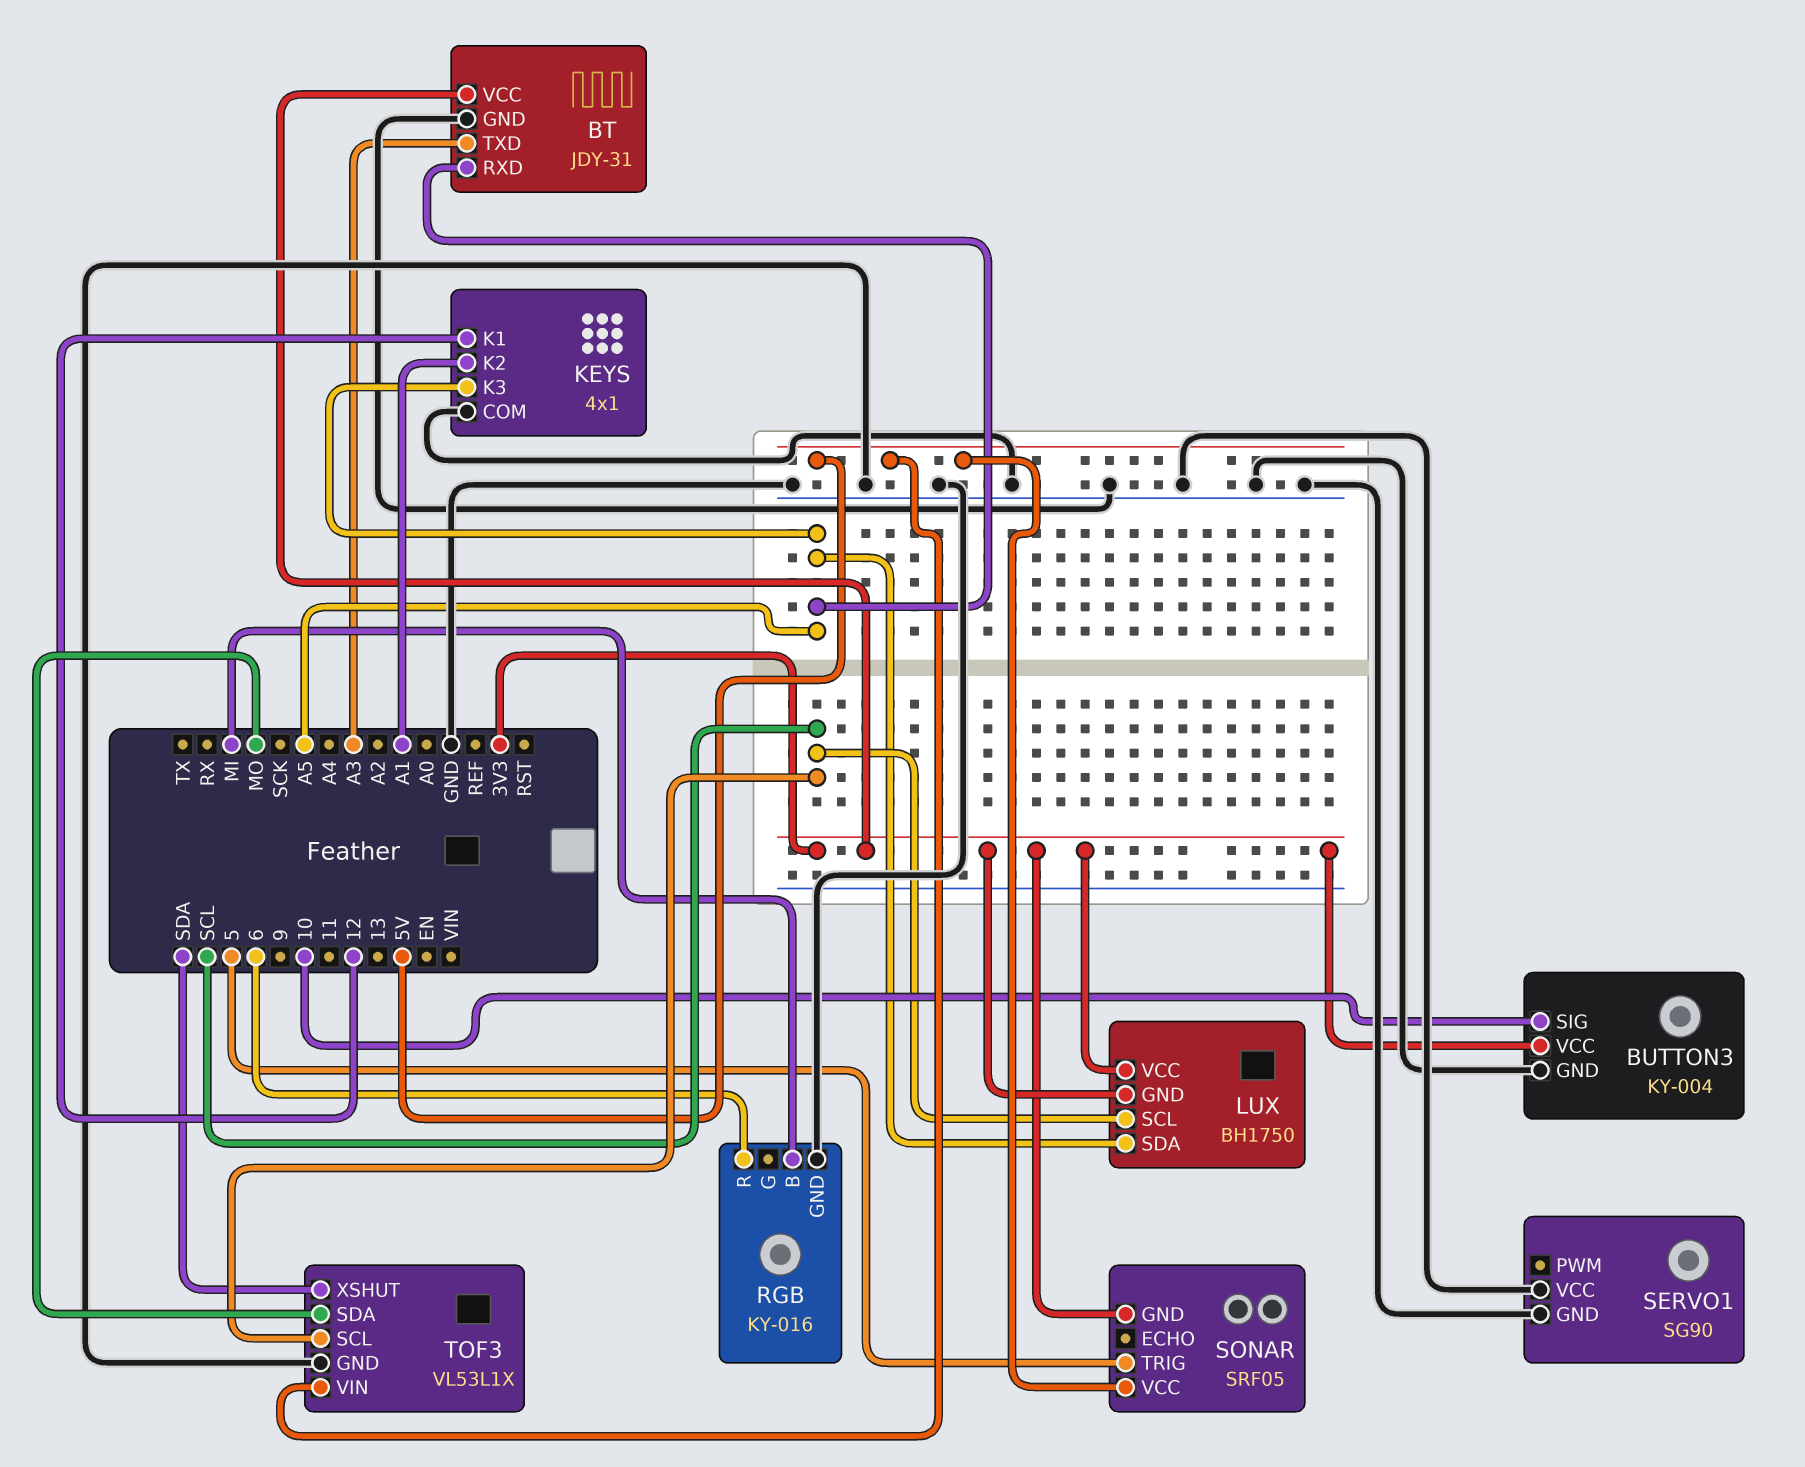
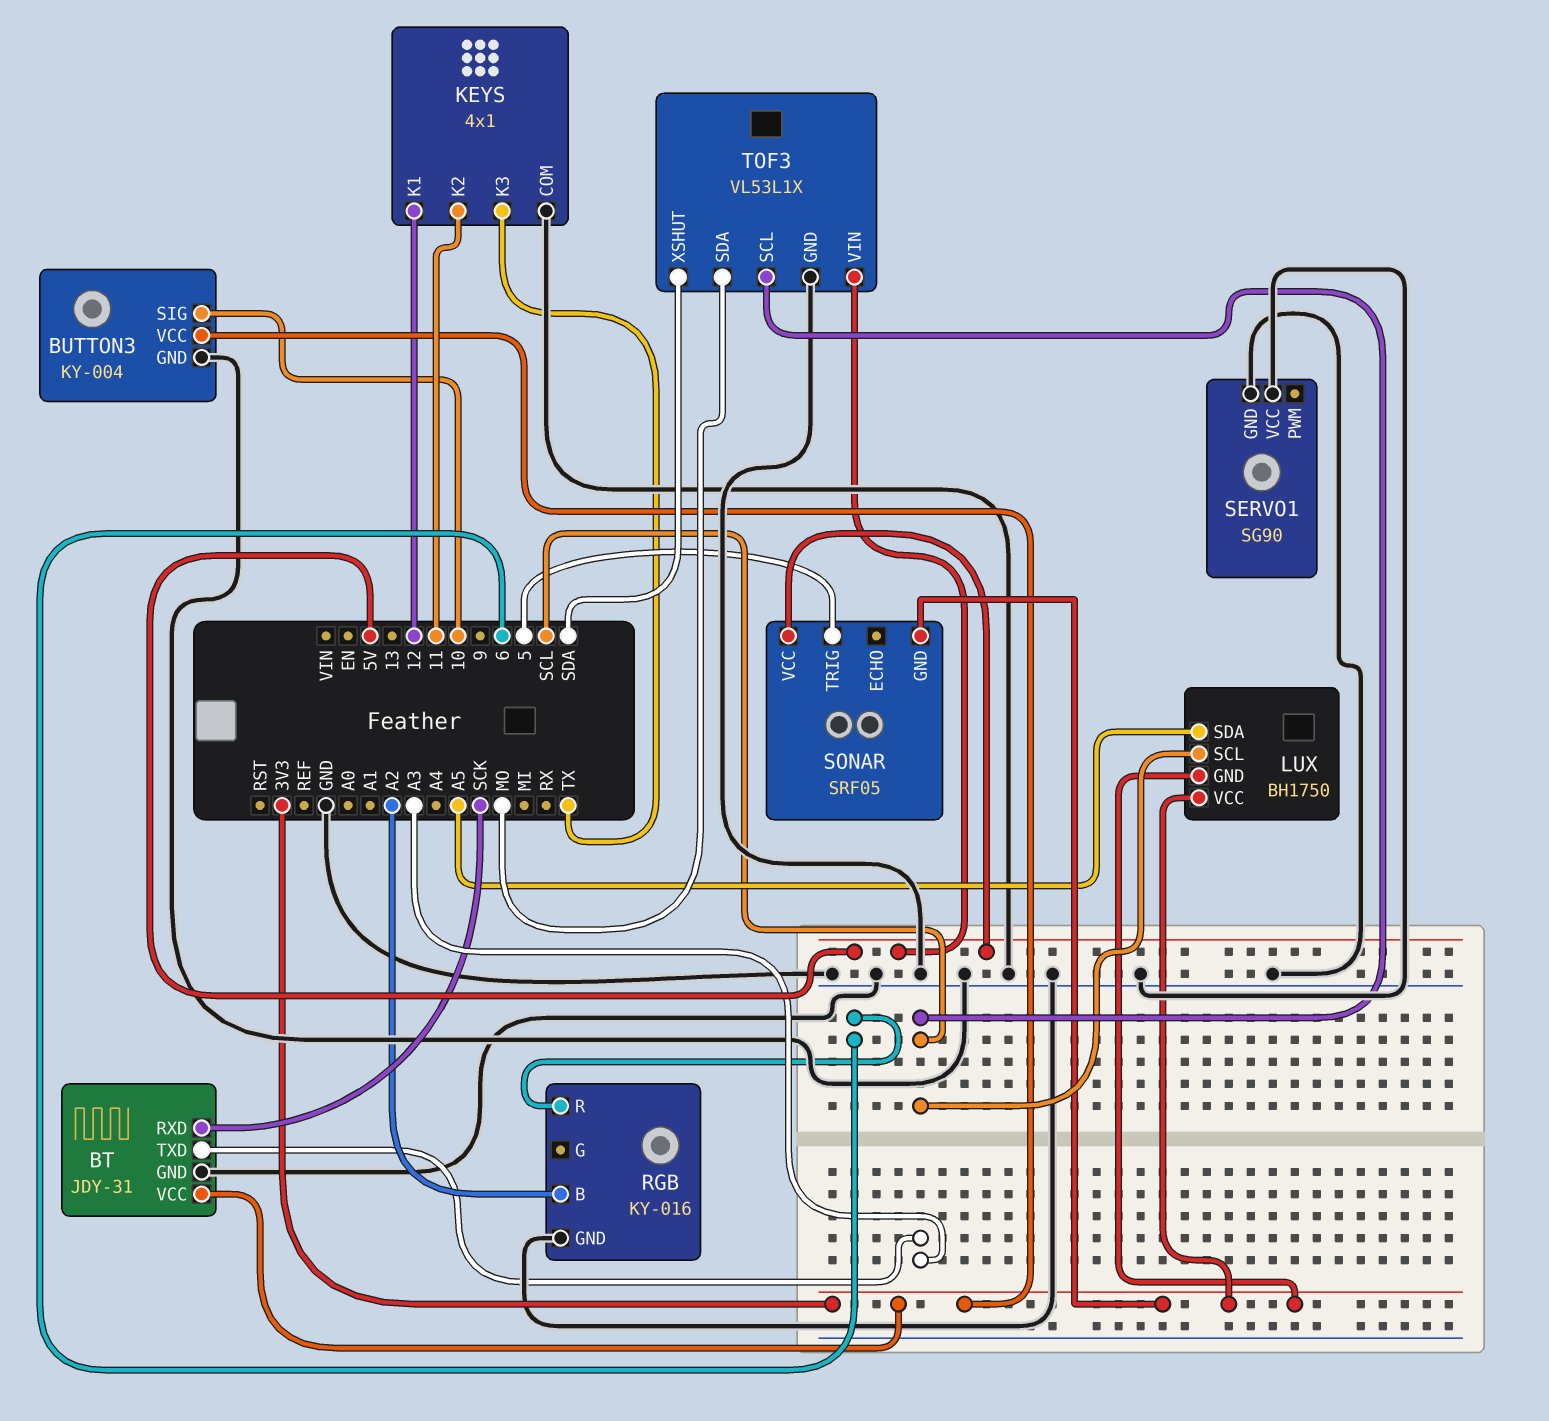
BT pin RXD: A5 -> SCK
KEYS pin K2: A1 -> 11
KEYS pin K3: A5 -> TX
RGB pin B: MI -> A2

